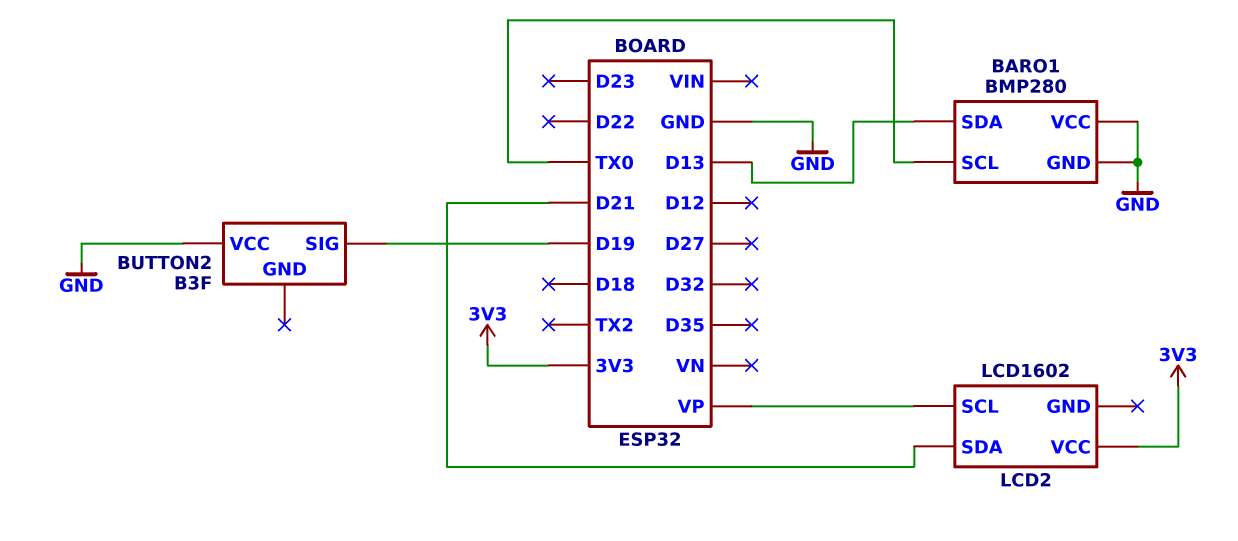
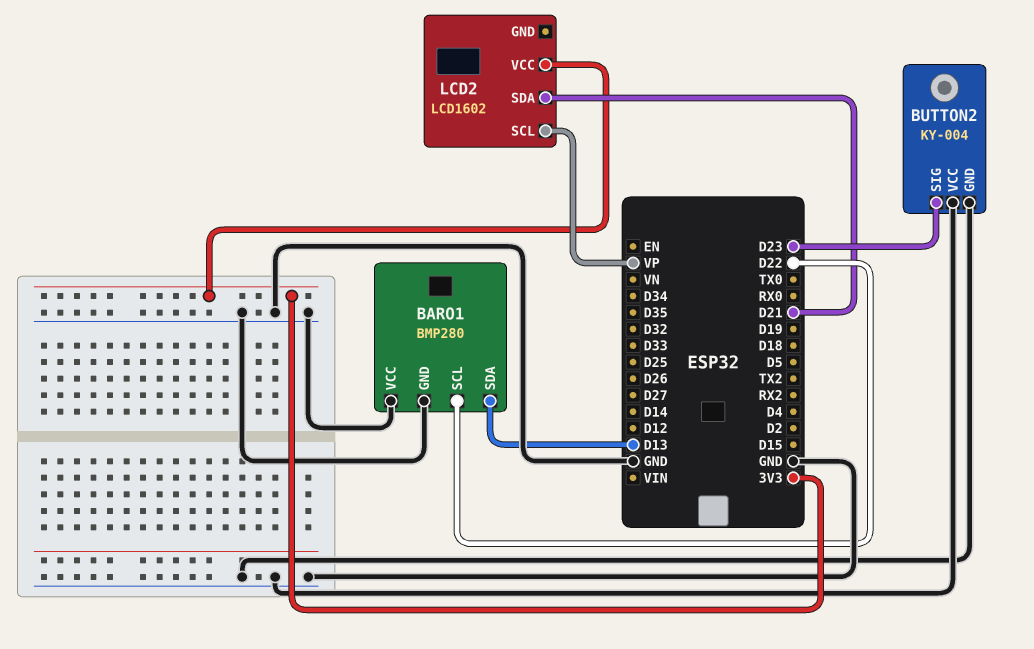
BARO1 pin SCL: TX0 -> D22
BUTTON2: B3F -> KY-004
BUTTON2 pin GND: none -> GND
BUTTON2 pin SIG: D19 -> D23

